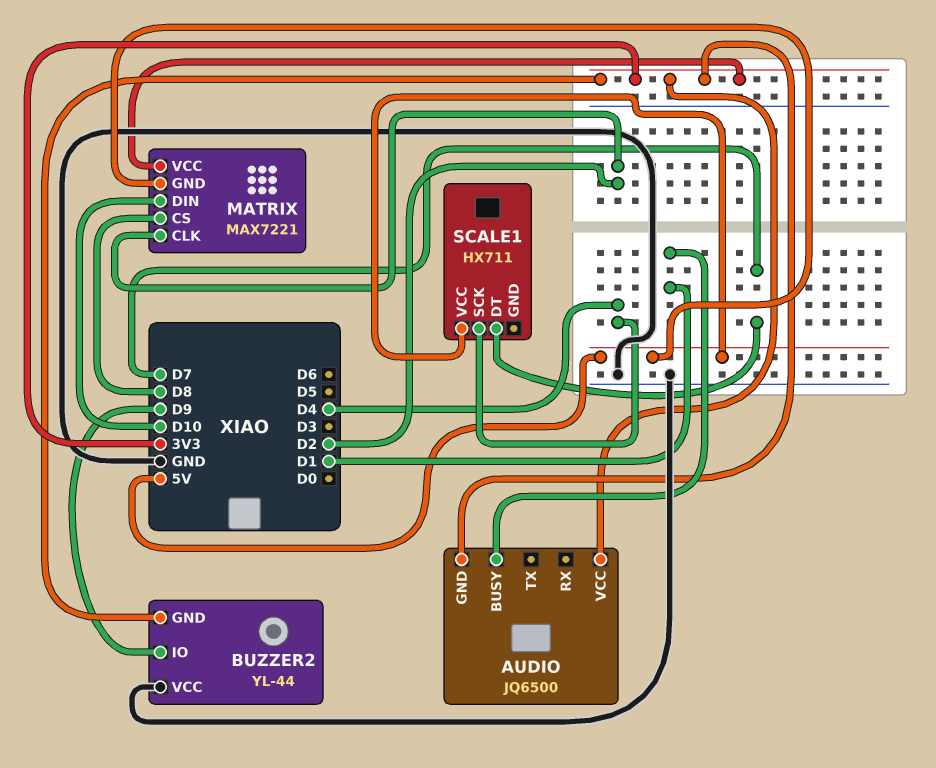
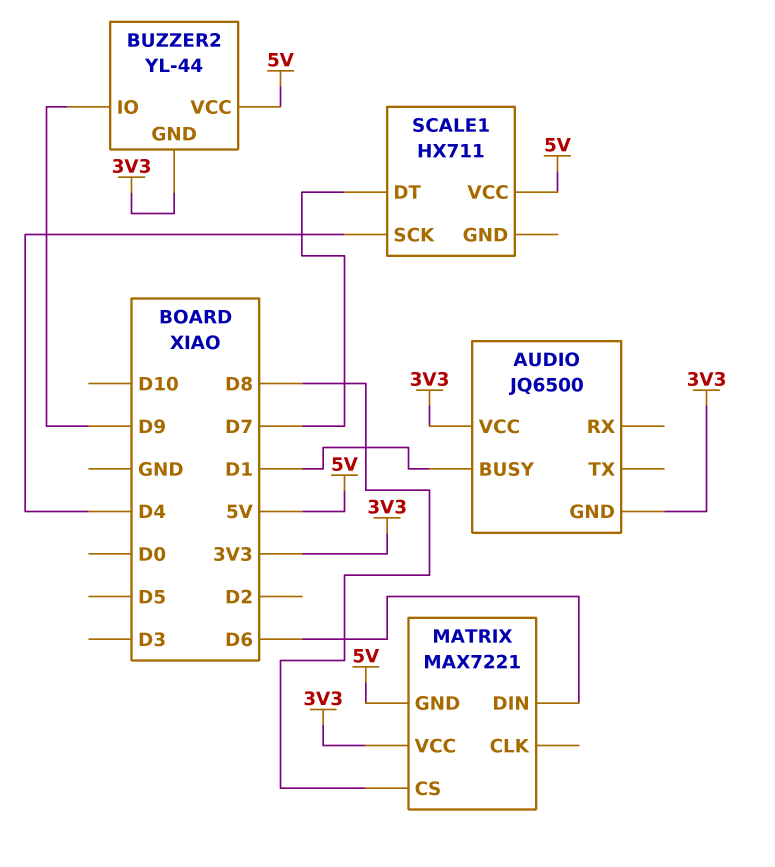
BUZZER2 pin VCC: GND -> 5V
MATRIX pin CLK: D2 -> none
MATRIX pin DIN: D10 -> D6

